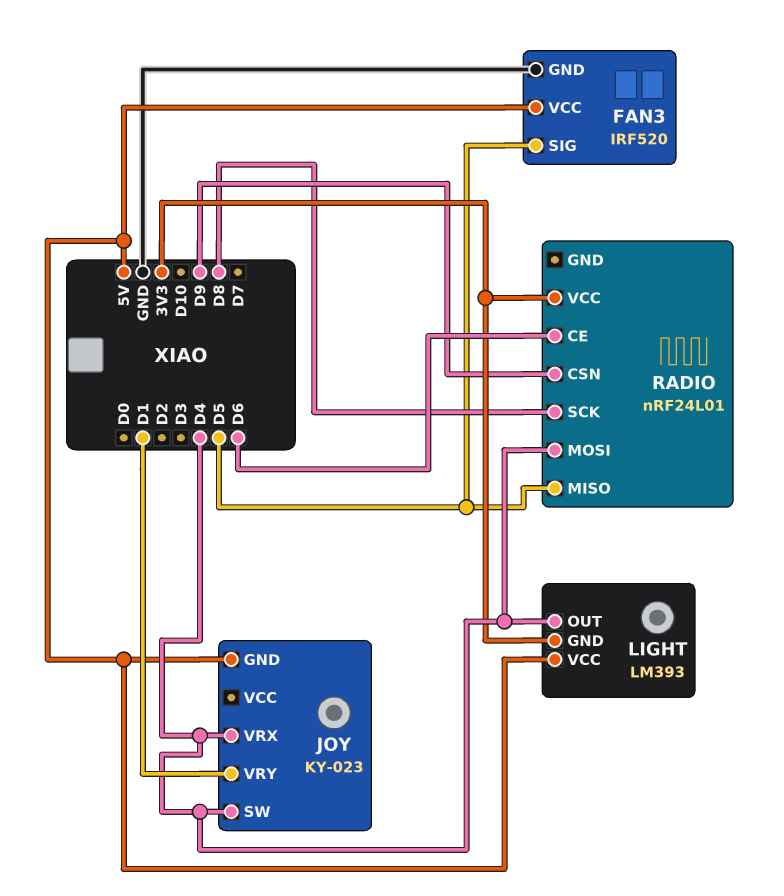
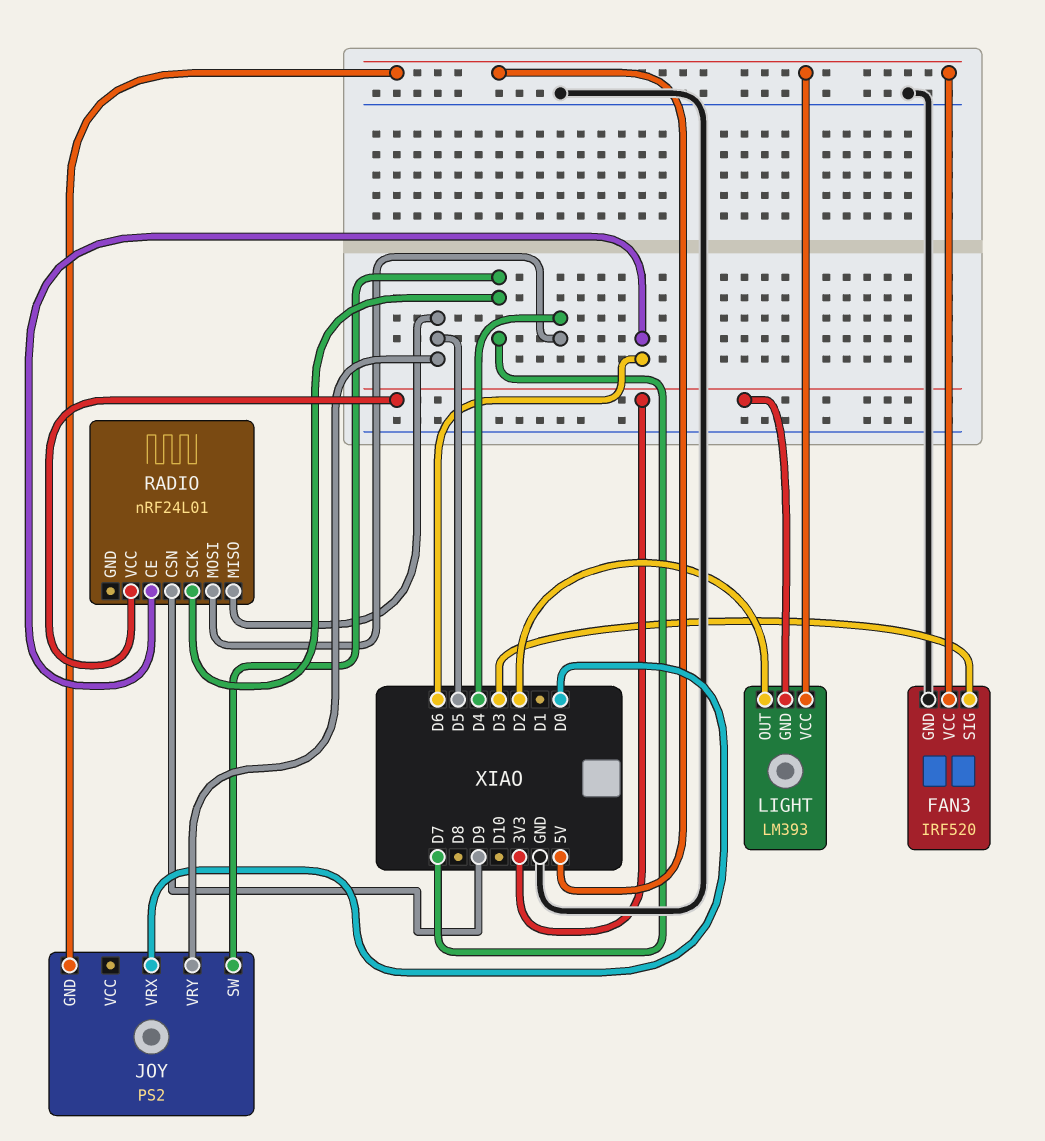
FAN3 pin SIG: D5 -> D3
JOY: KY-023 -> PS2
JOY pin SW: D4 -> D7
JOY pin VRX: D4 -> D0
JOY pin VRY: D1 -> D5
LIGHT pin OUT: D4 -> D2
RADIO pin SCK: D8 -> D7

